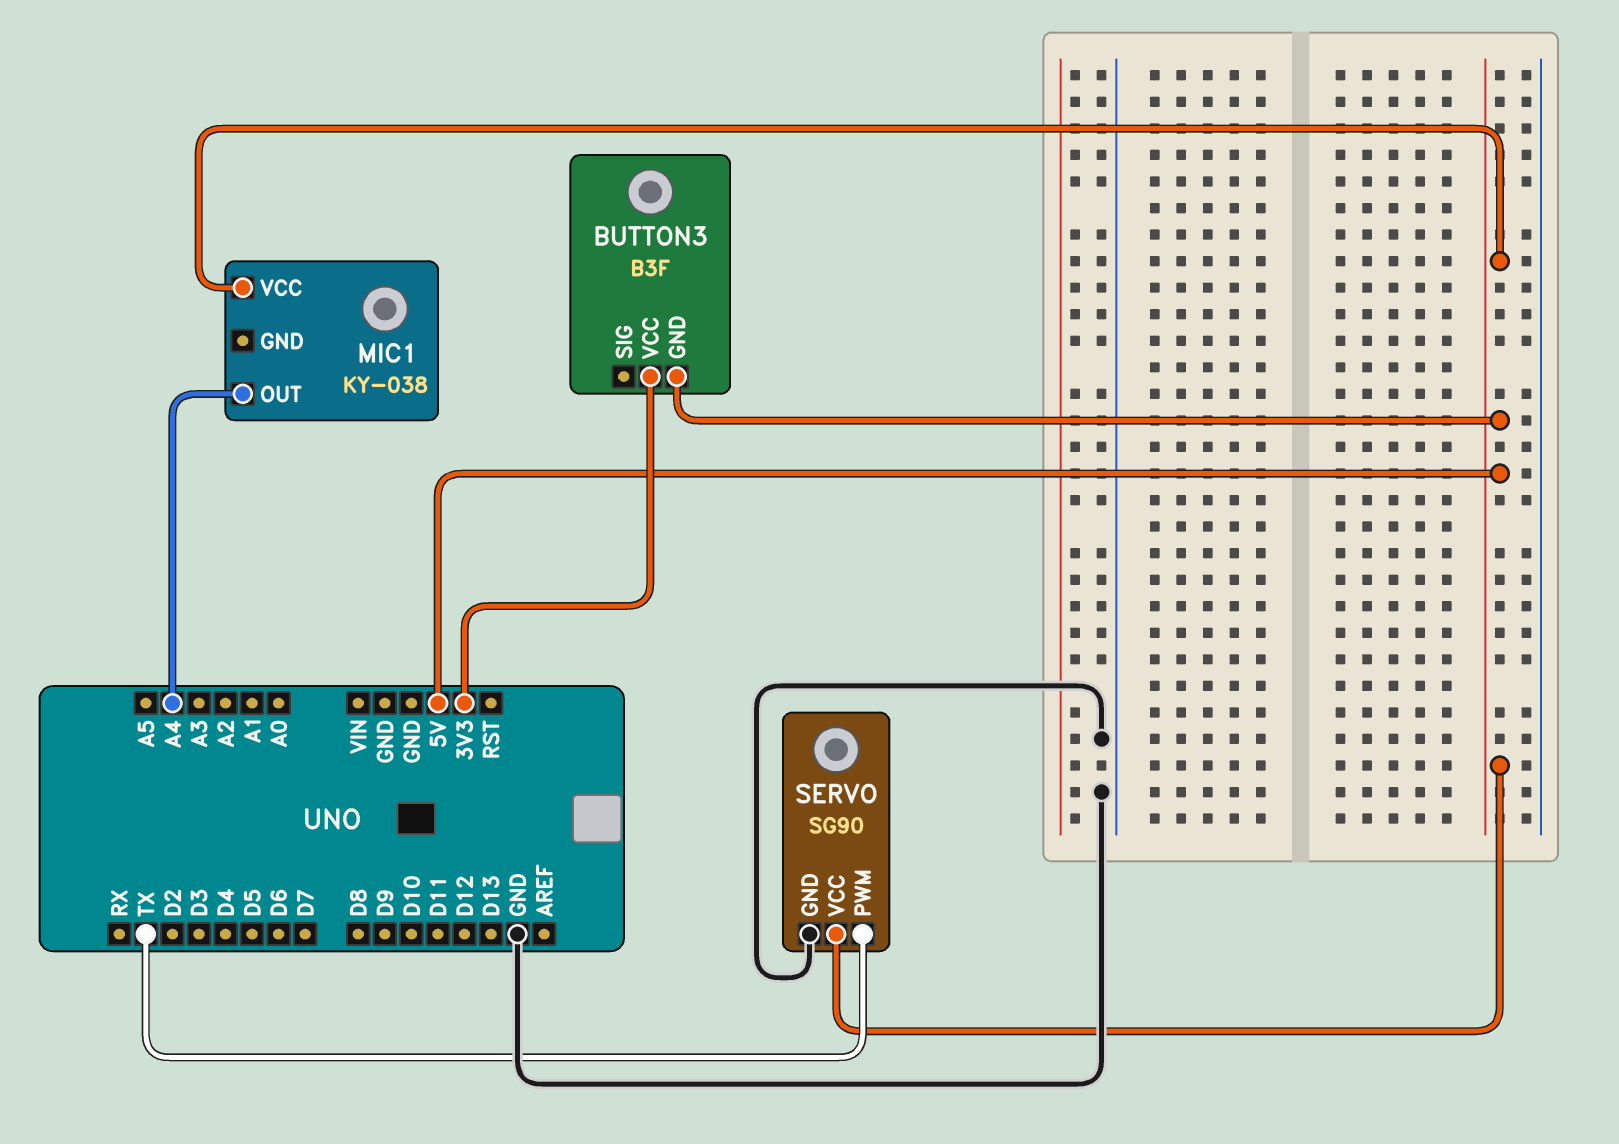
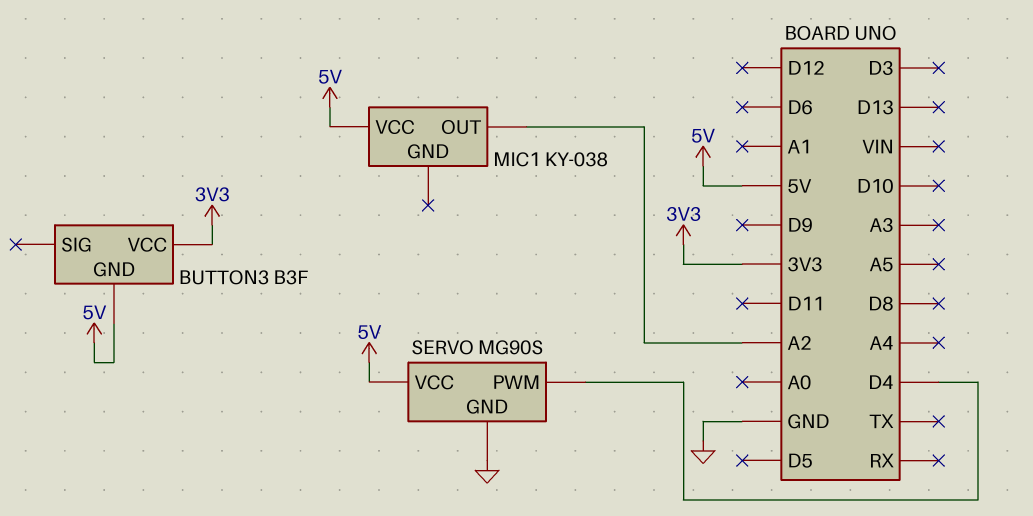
MIC1 pin OUT: A4 -> A2
SERVO: SG90 -> MG90S
SERVO pin PWM: TX -> D4

